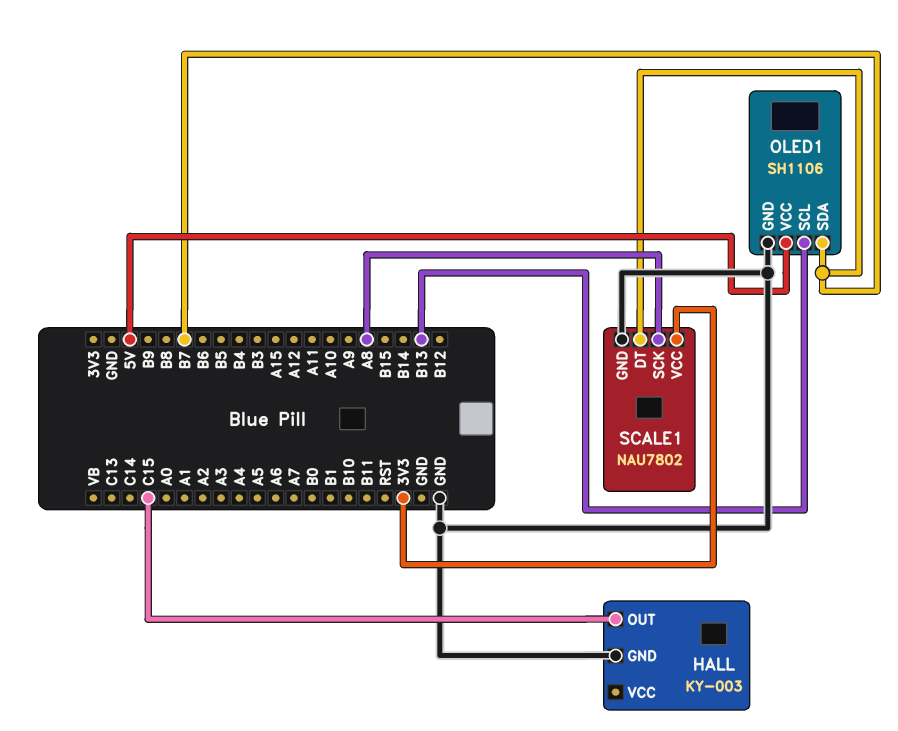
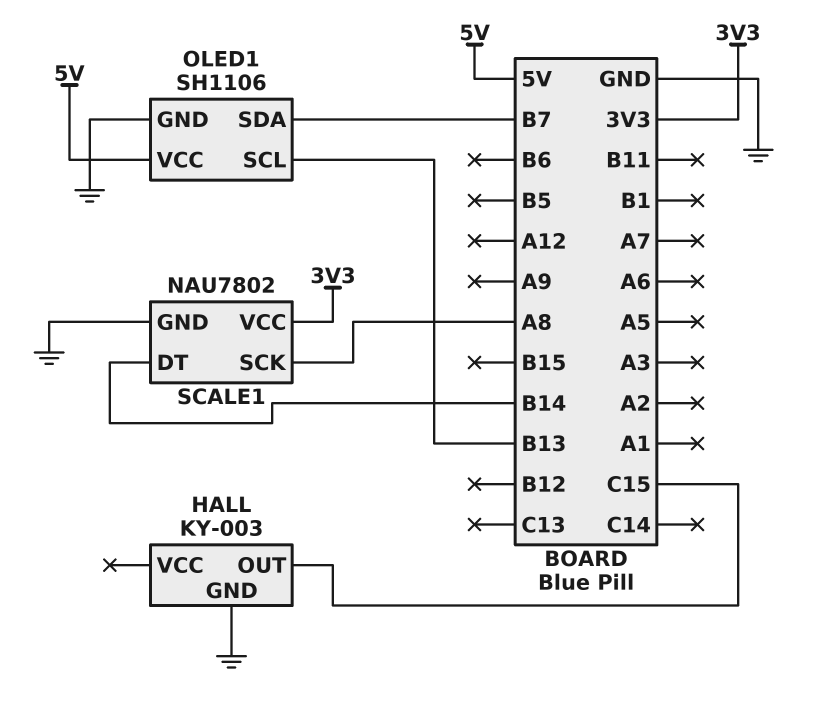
SCALE1 pin DT: B7 -> B14

